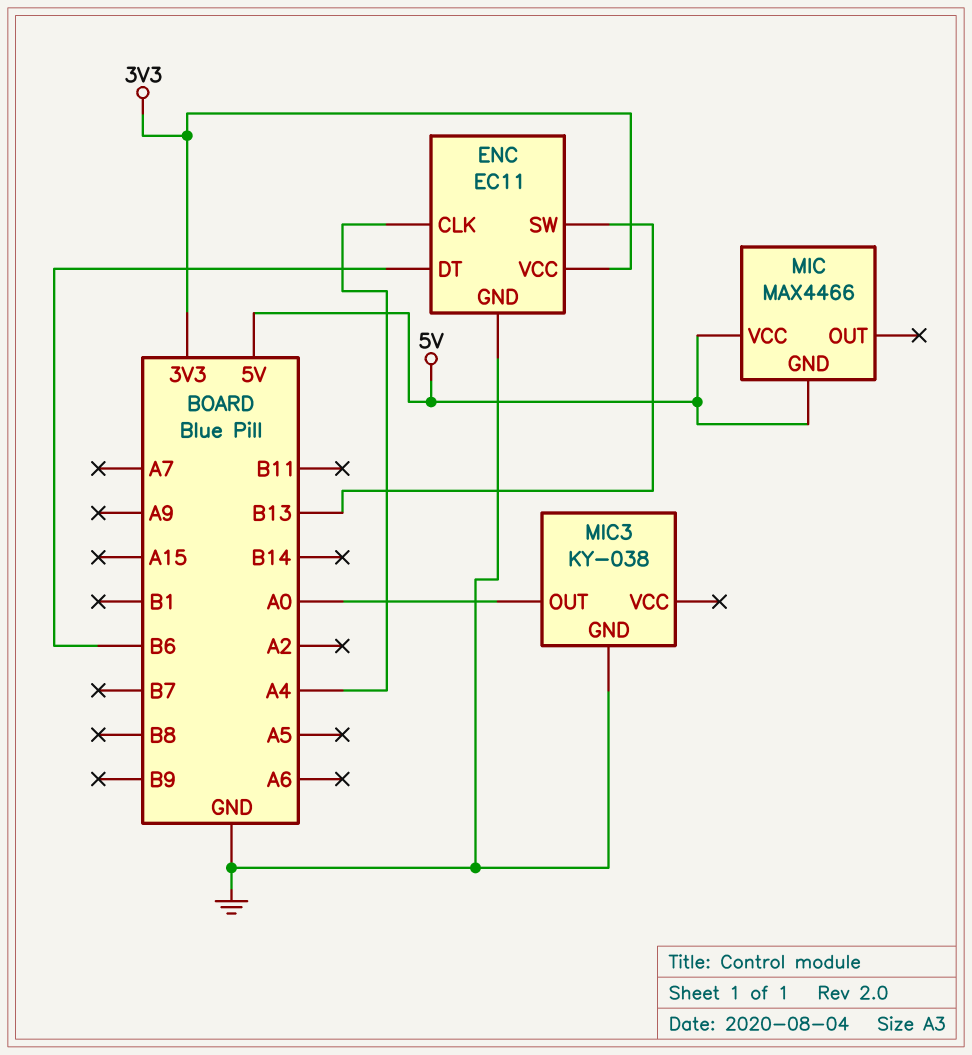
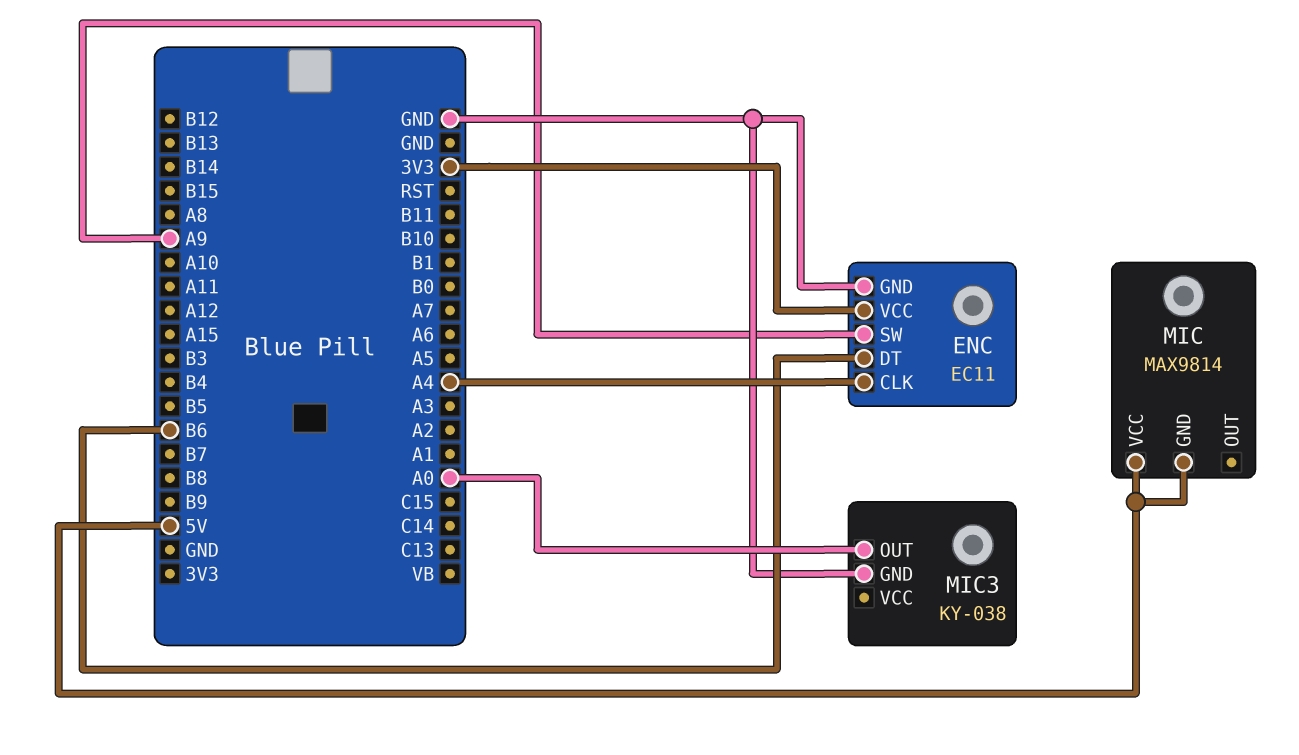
ENC pin SW: B13 -> A9
MIC: MAX4466 -> MAX9814

